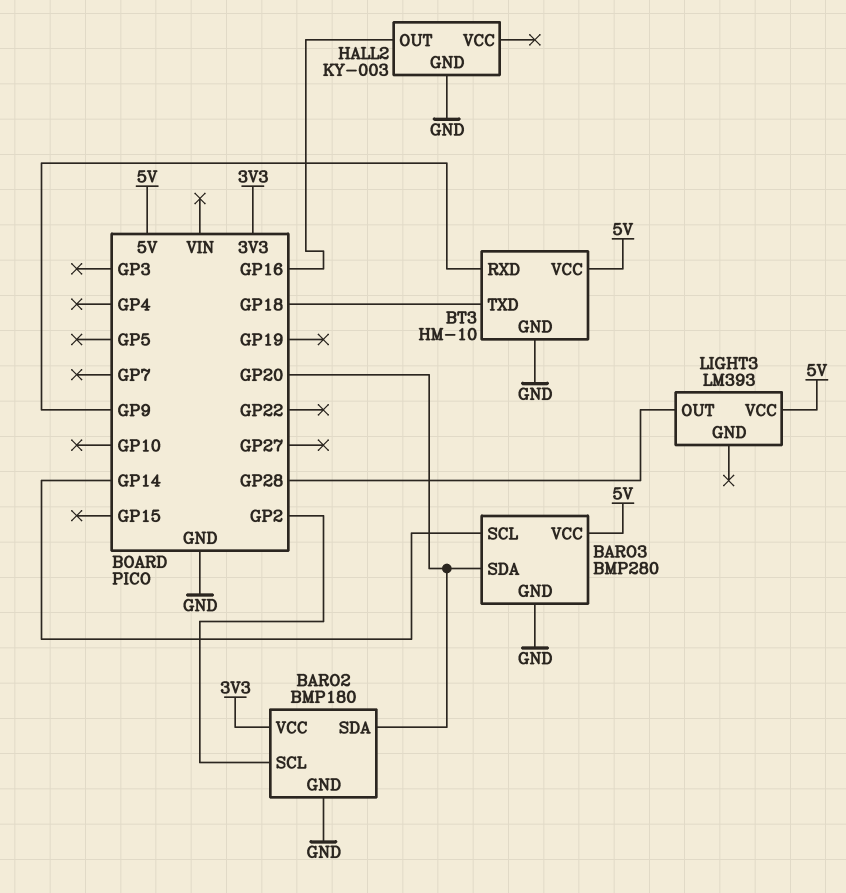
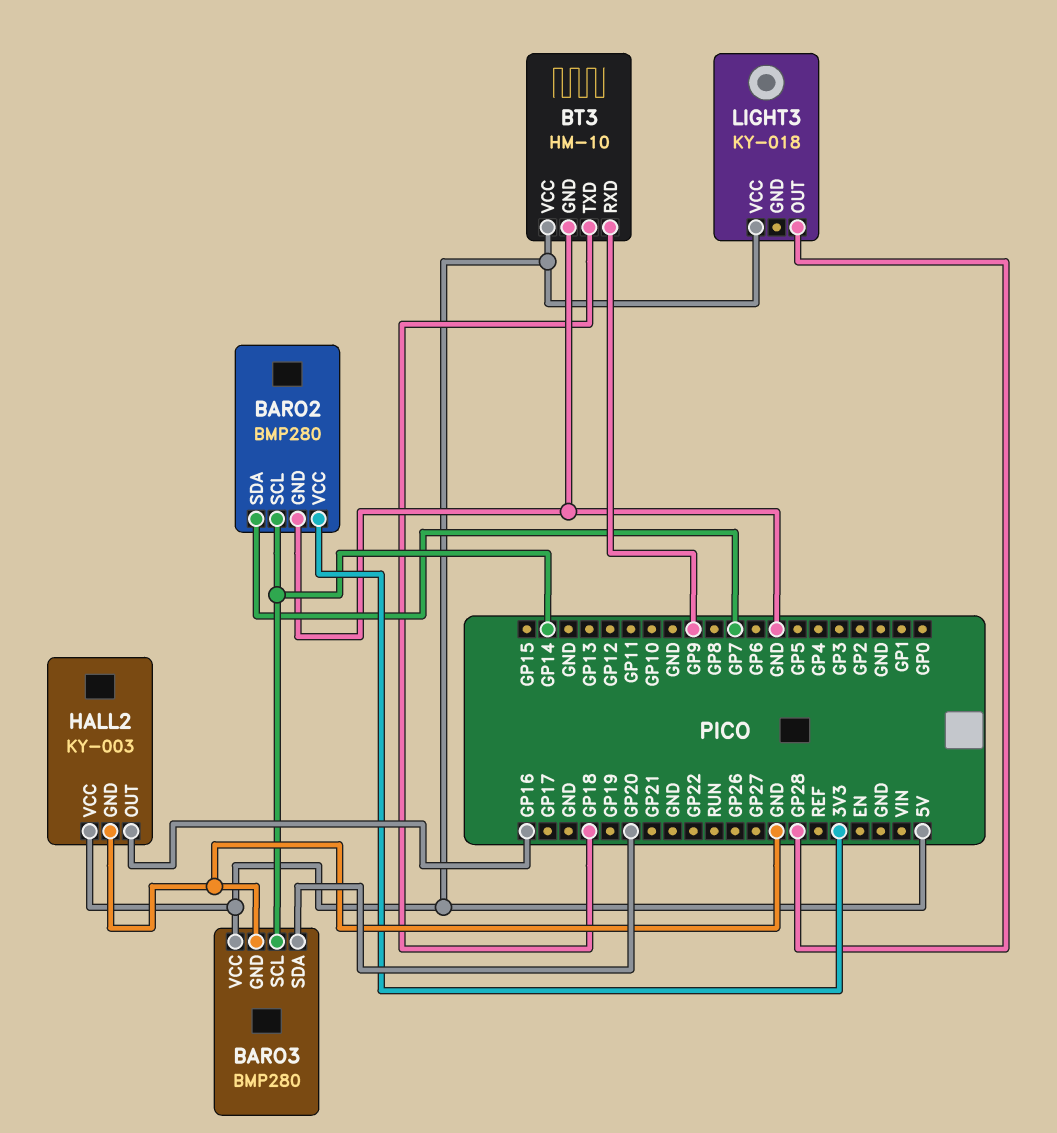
BARO2: BMP180 -> BMP280
BARO2 pin SCL: GP2 -> GP14
BARO2 pin SDA: GP20 -> GP7
HALL2 pin VCC: none -> 5V
LIGHT3: LM393 -> KY-018

